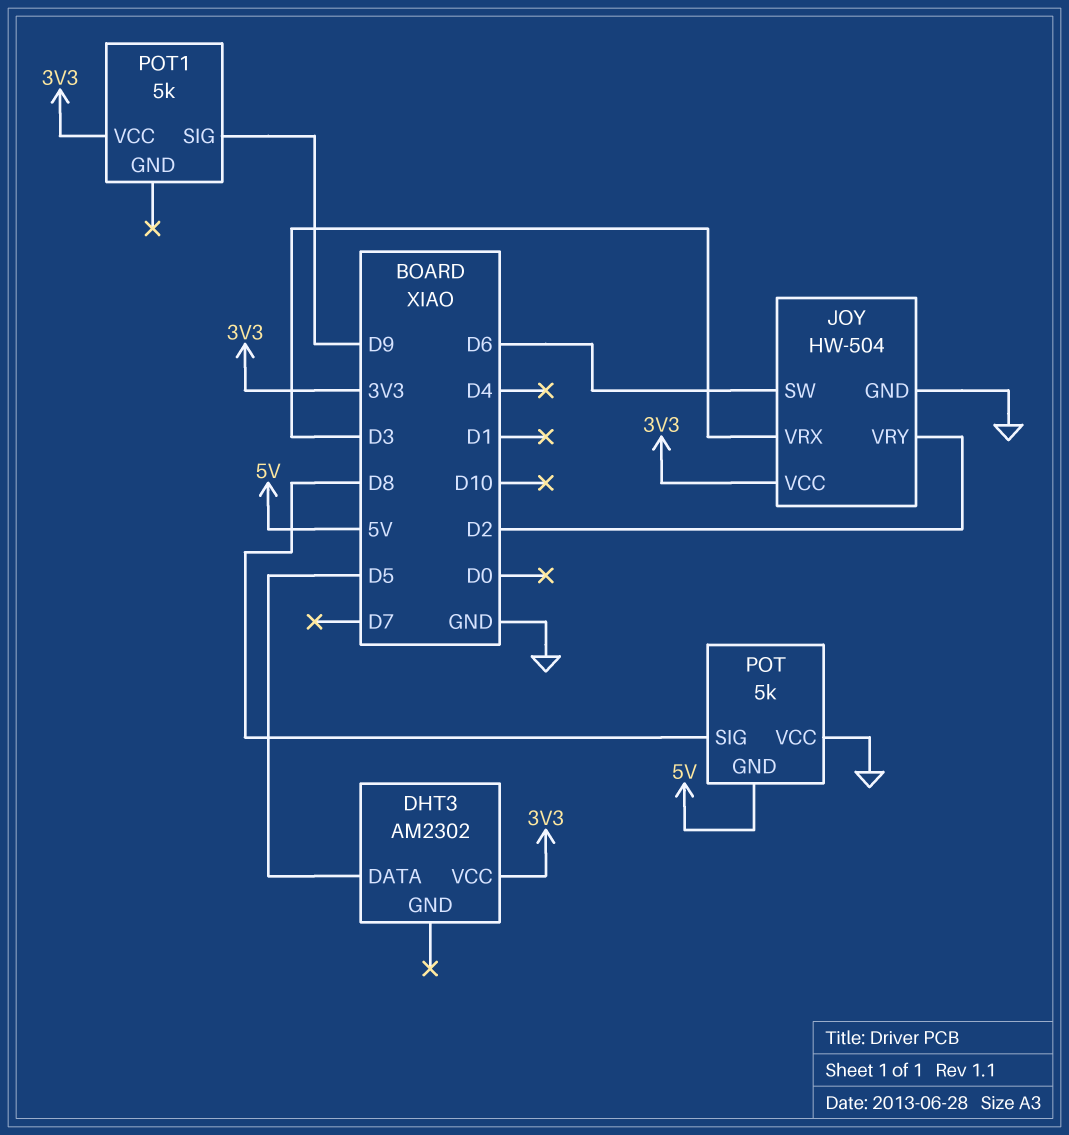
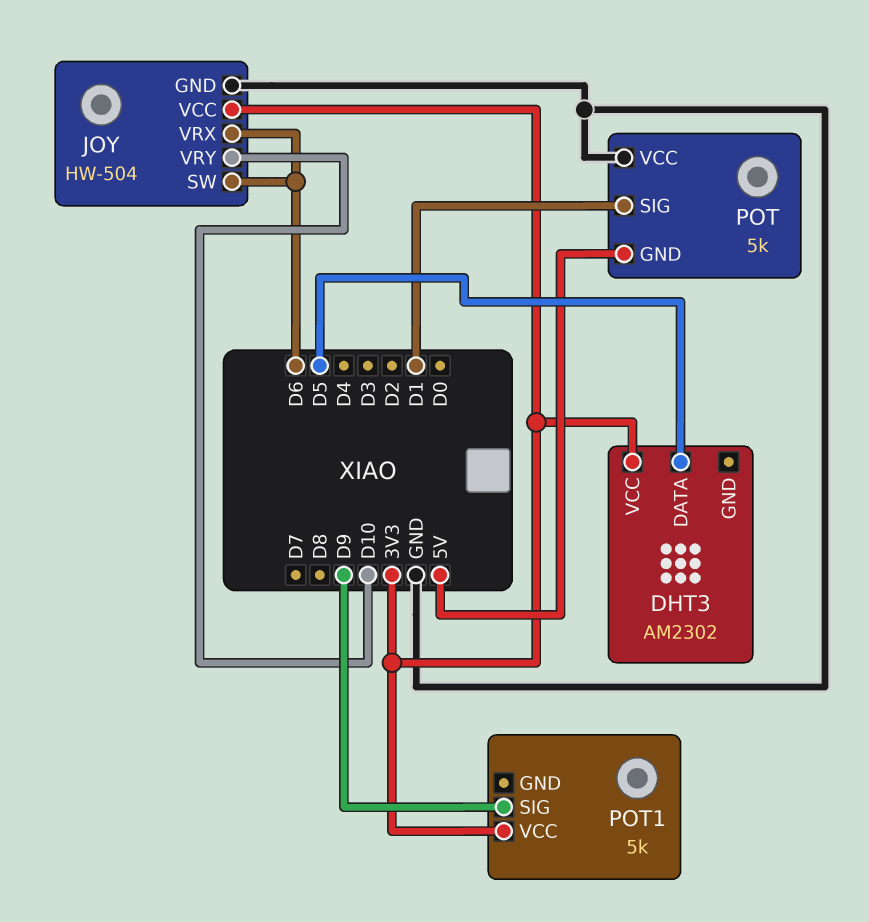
JOY pin VRX: D3 -> D6
JOY pin VRY: D2 -> D10
POT pin SIG: D8 -> D1

